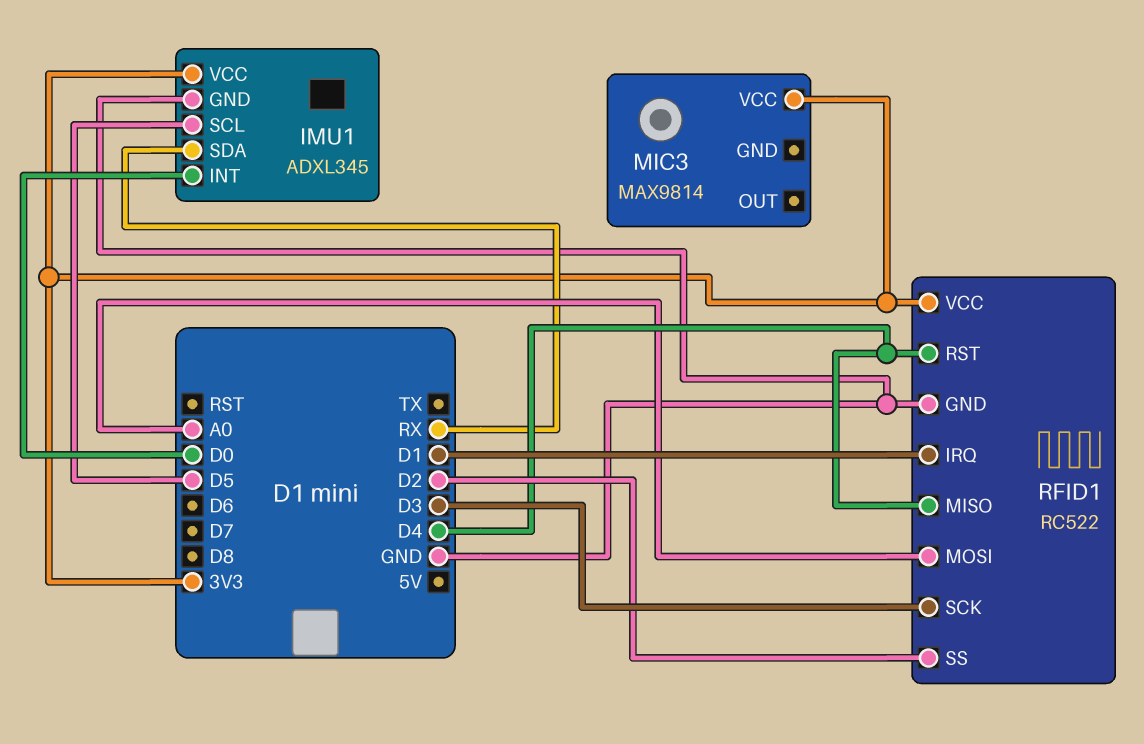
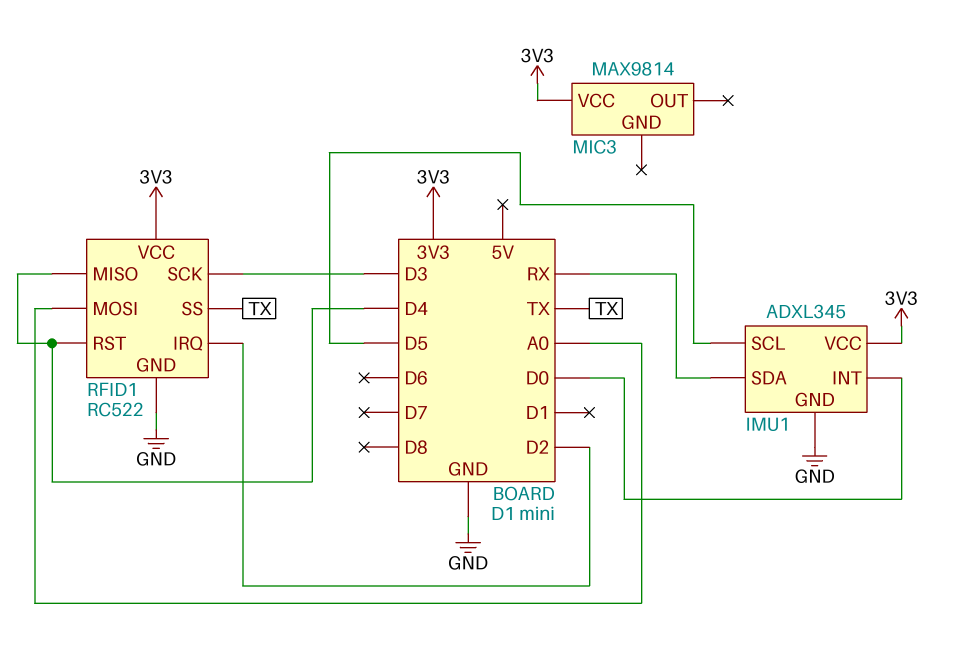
RFID1 pin IRQ: D1 -> D2
RFID1 pin SS: D2 -> TX

